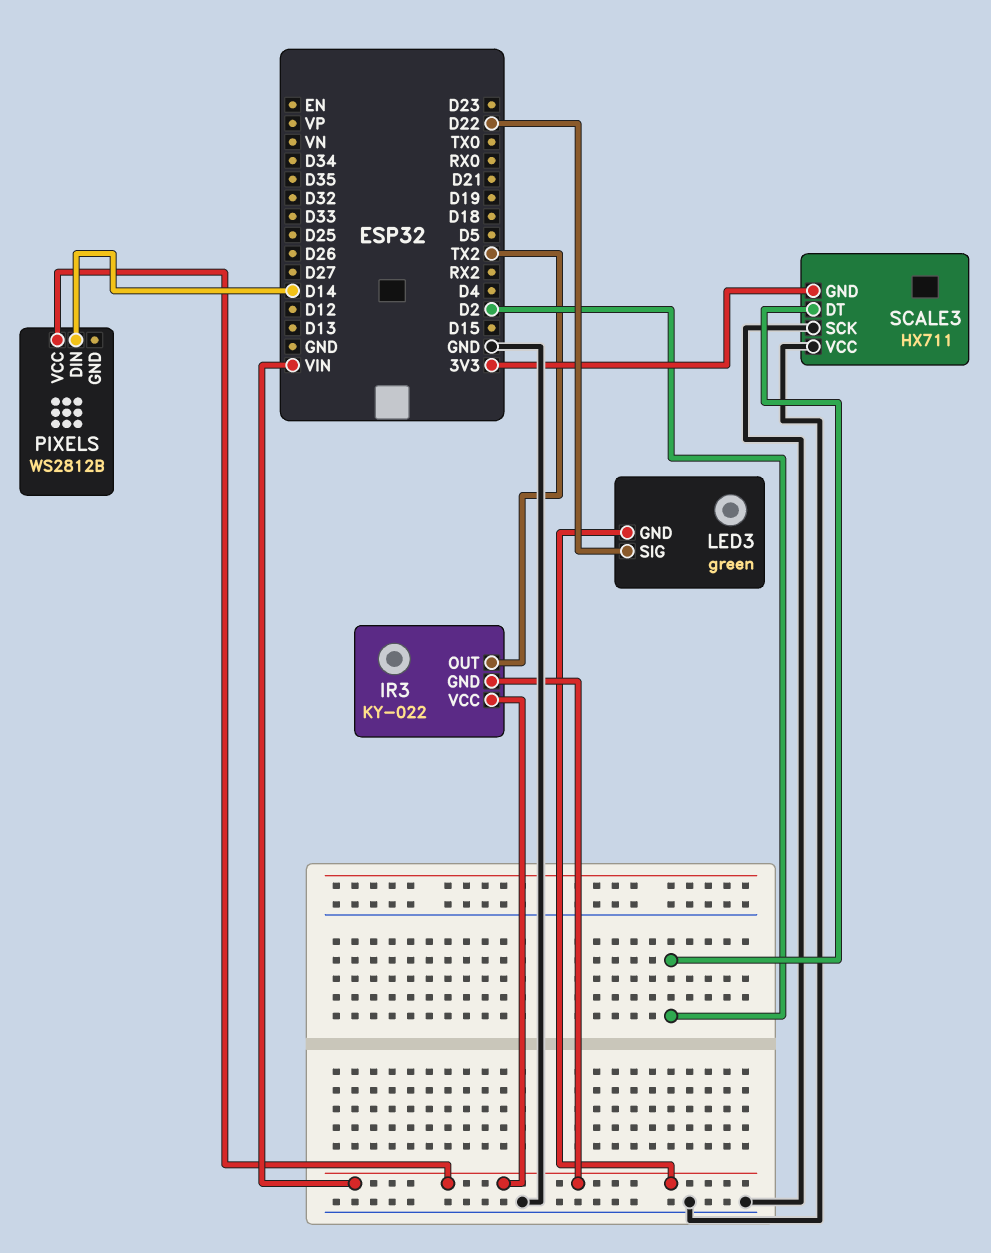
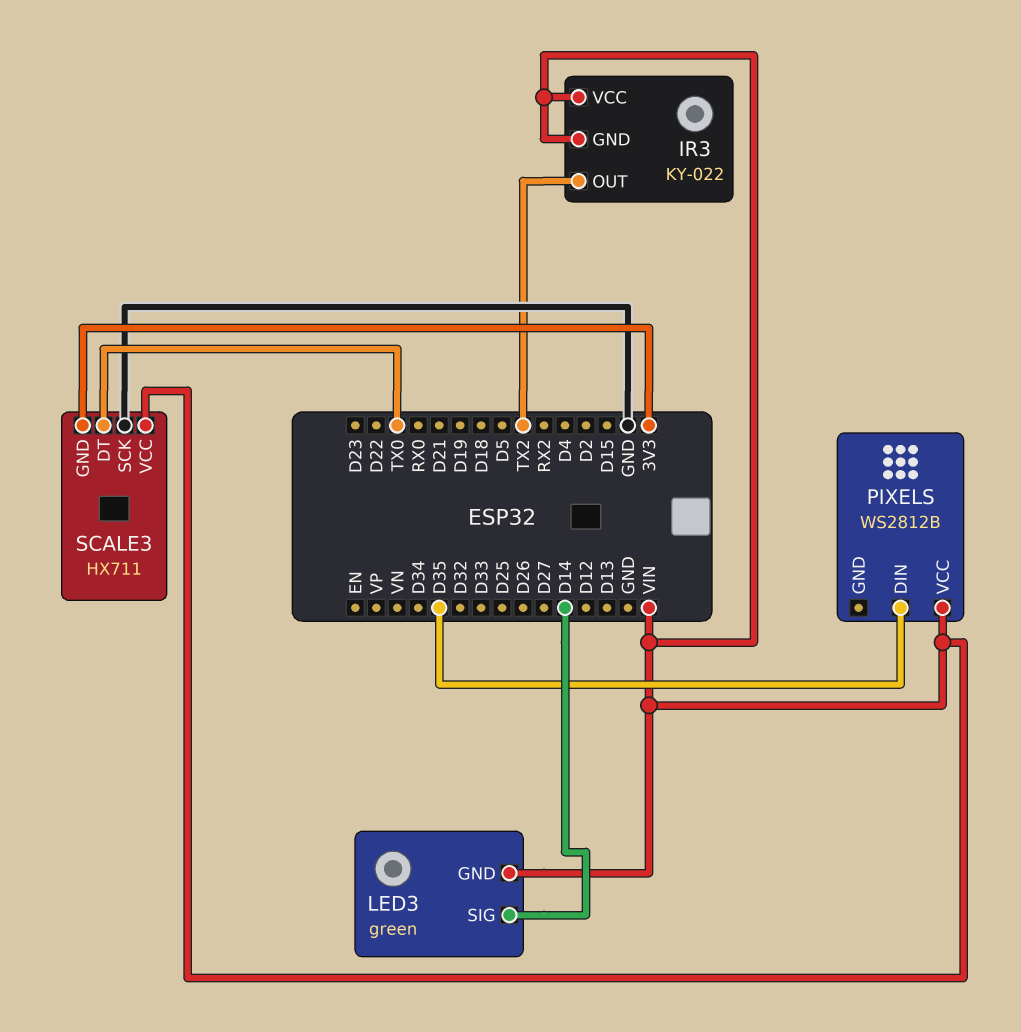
LED3 pin SIG: D22 -> D14
PIXELS pin DIN: D14 -> D35
SCALE3 pin DT: D2 -> TX0
SCALE3 pin VCC: GND -> VIN

